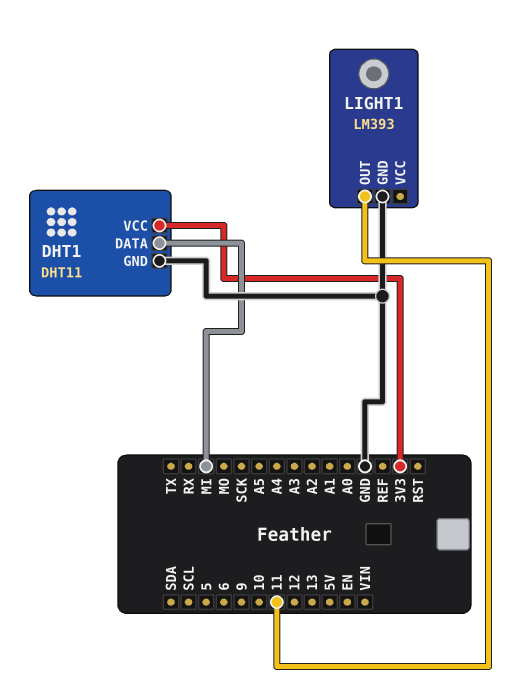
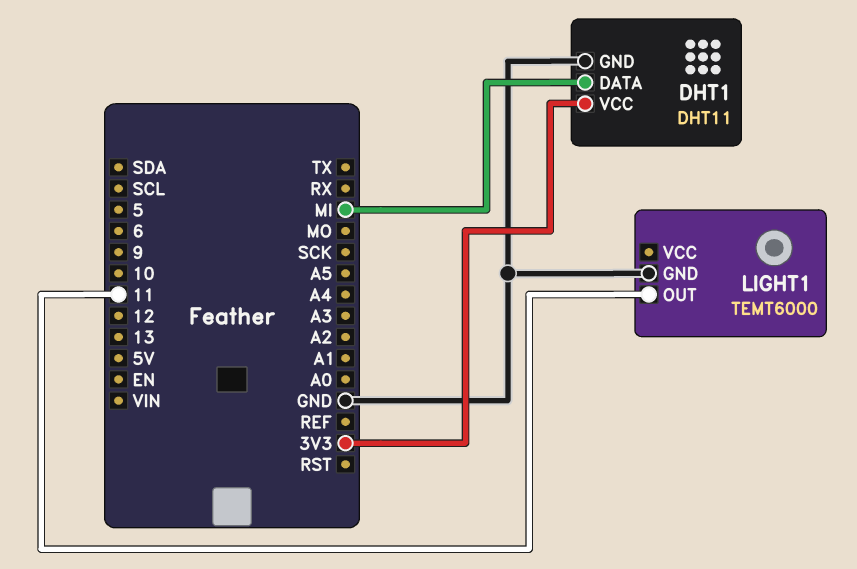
LIGHT1: LM393 -> TEMT6000

